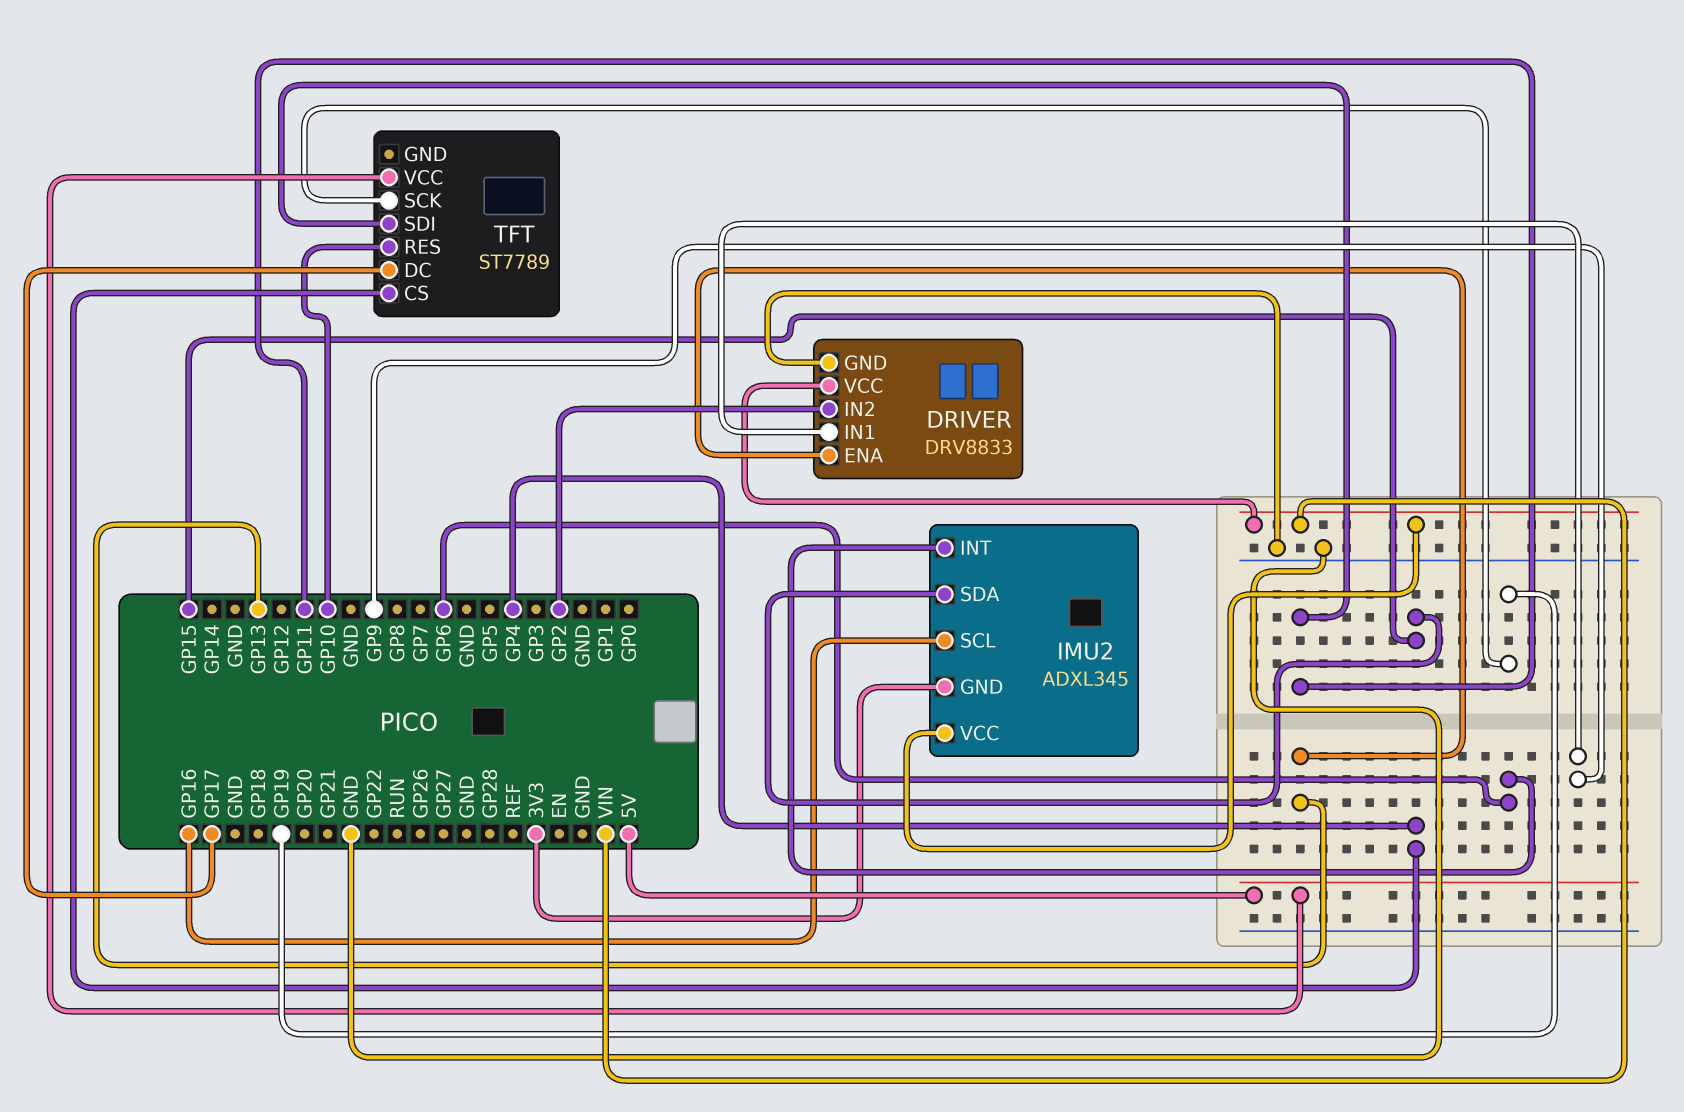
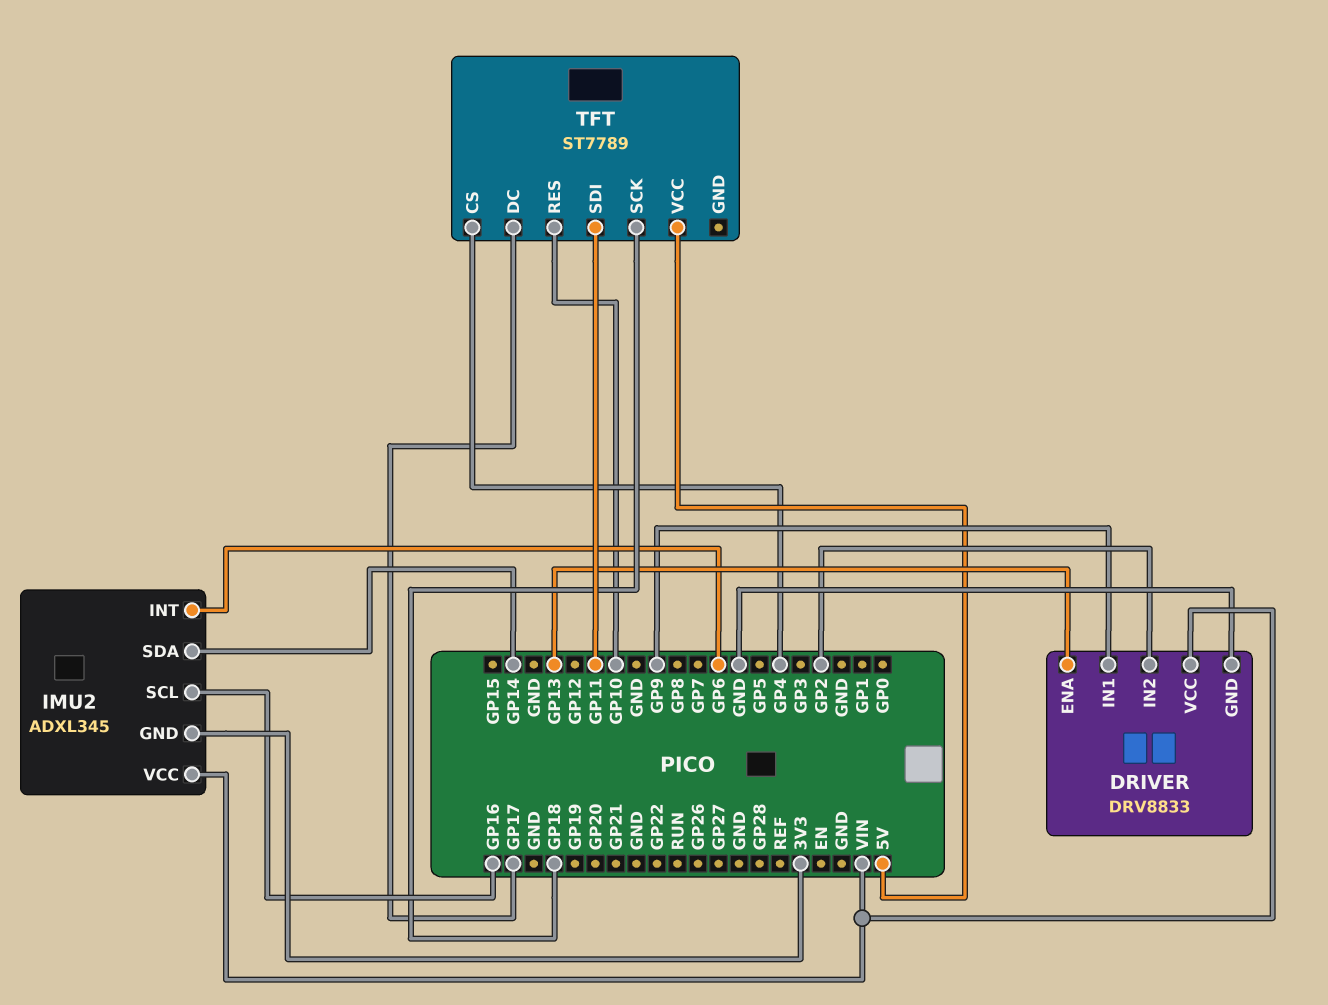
IMU2 pin SDA: GP15 -> GP14
TFT pin SCK: GP19 -> GP18

